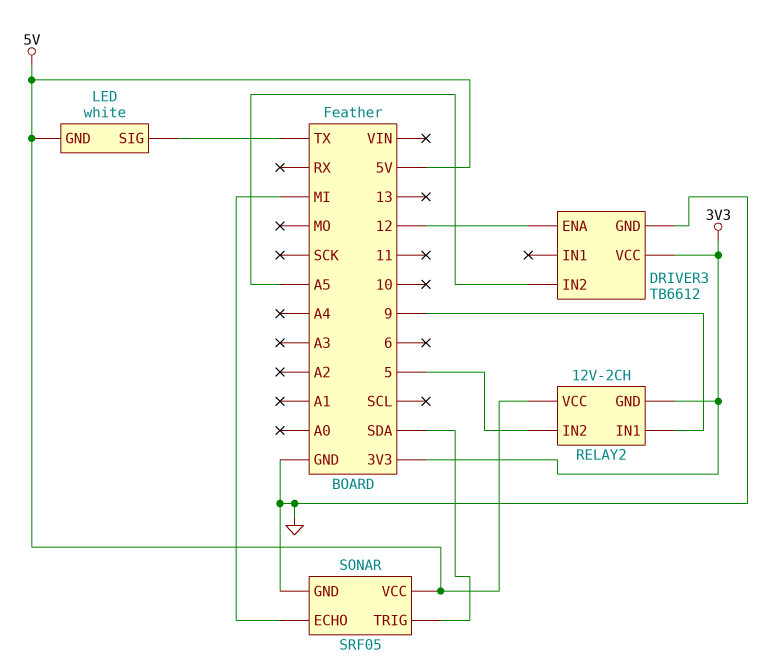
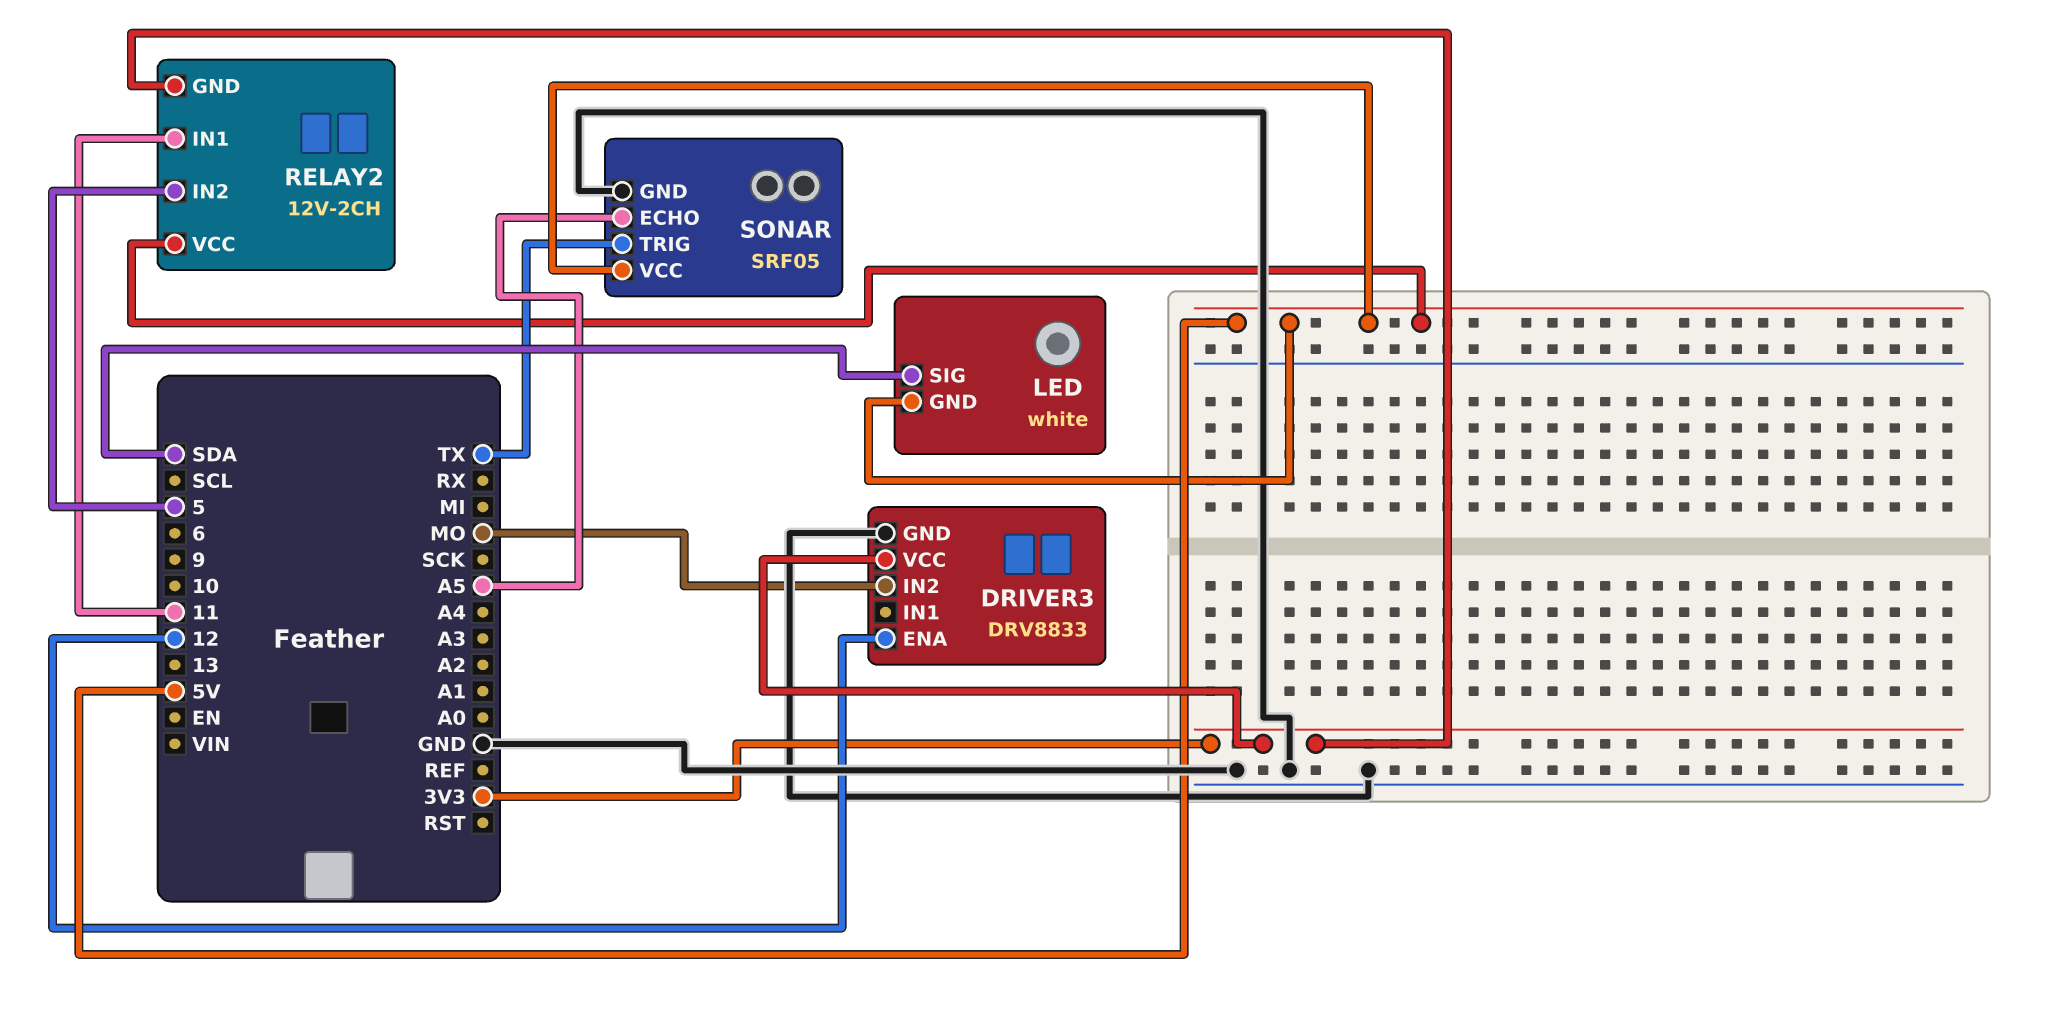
DRIVER3: TB6612 -> DRV8833
DRIVER3 pin IN2: A5 -> MO
LED pin SIG: TX -> SDA
RELAY2 pin IN1: 9 -> 11
SONAR pin ECHO: MI -> A5
SONAR pin TRIG: SDA -> TX

